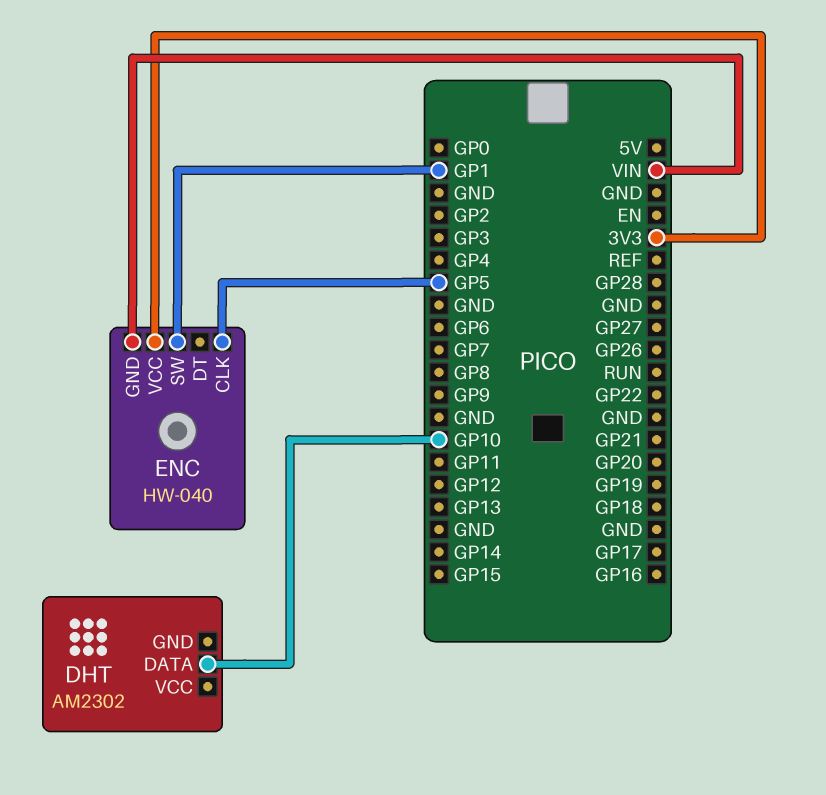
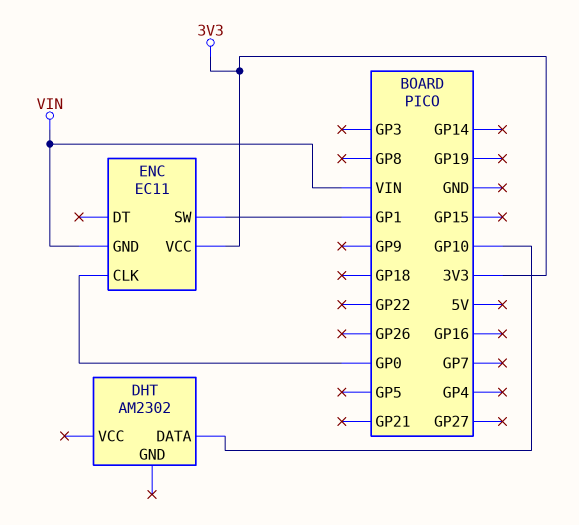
ENC: HW-040 -> EC11
ENC pin CLK: GP5 -> GP0

